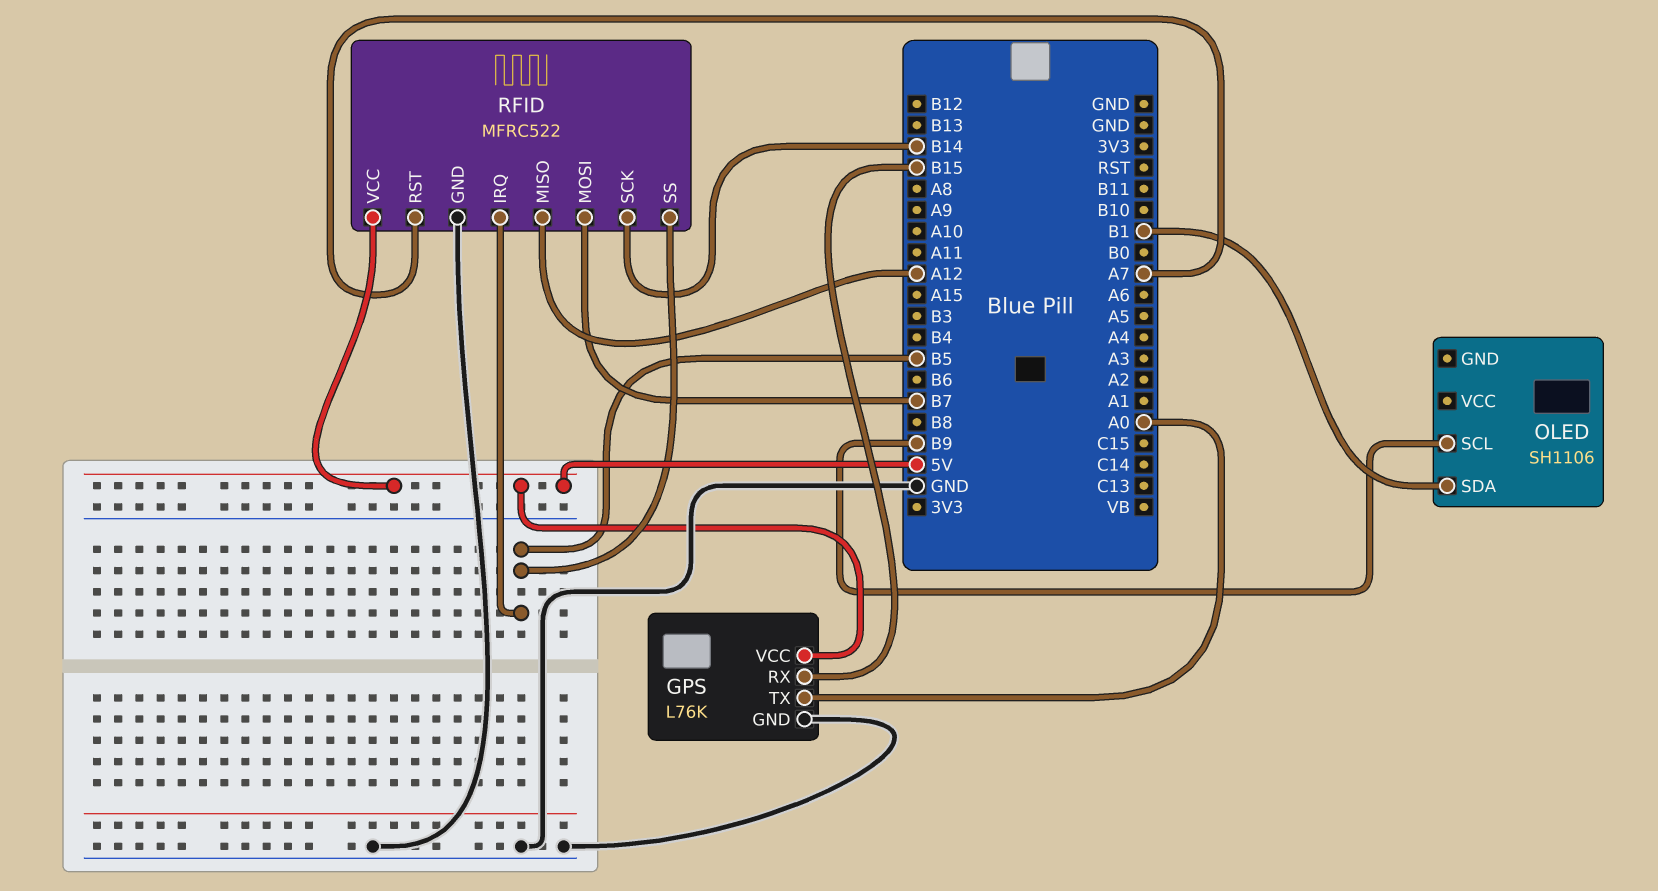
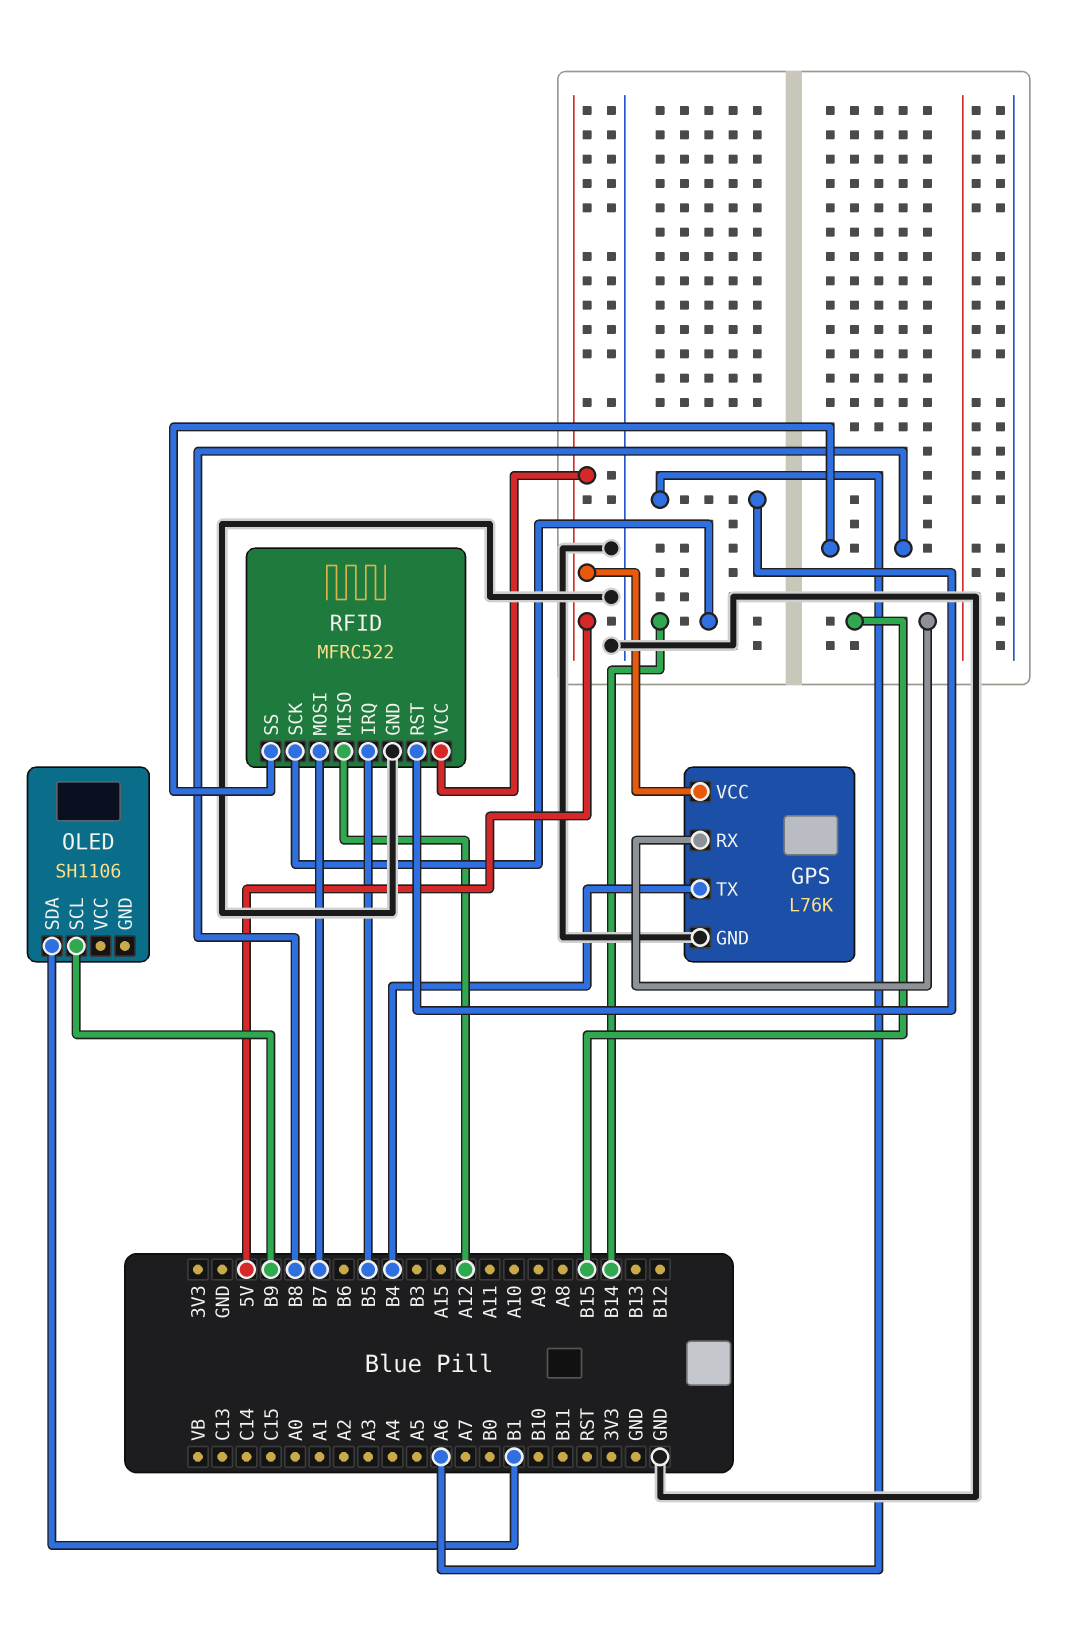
GPS pin TX: A0 -> B4
RFID pin RST: A7 -> A6
RFID pin SS: B5 -> B8

